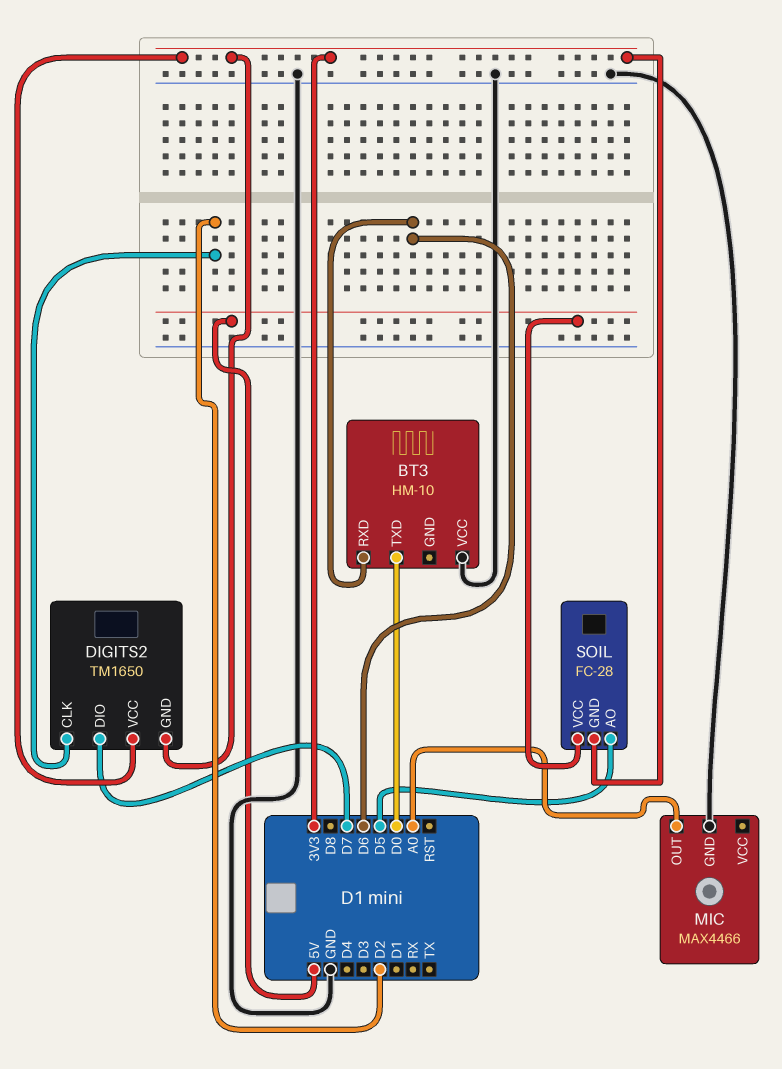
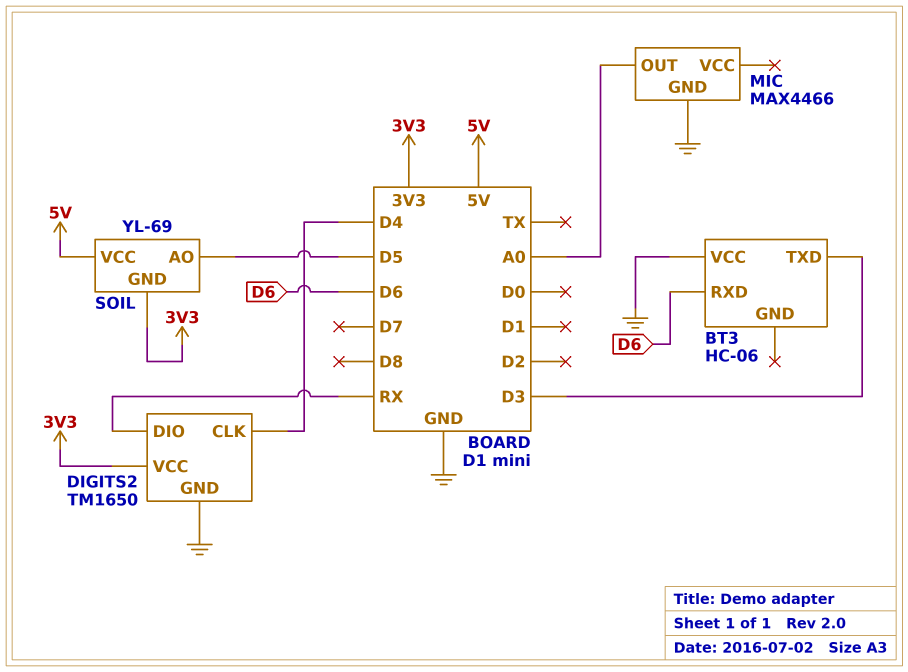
BT3: HM-10 -> HC-06
BT3 pin TXD: D0 -> D3
DIGITS2 pin CLK: D2 -> D4
DIGITS2 pin DIO: D7 -> RX
DIGITS2 pin GND: 3V3 -> GND
SOIL: FC-28 -> YL-69

